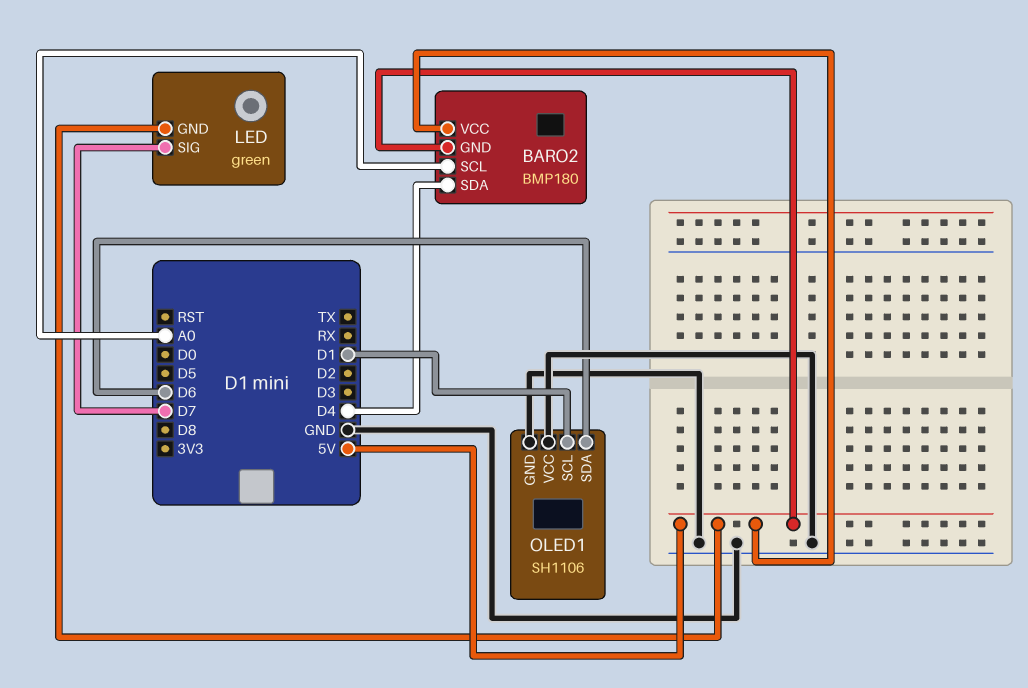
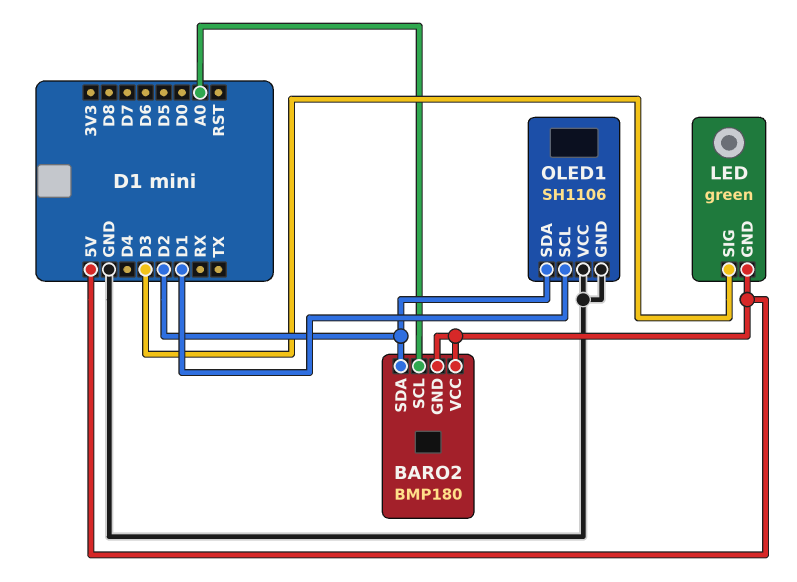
BARO2 pin SDA: D4 -> D2
LED pin SIG: D7 -> D3
OLED1 pin SDA: D6 -> D2

